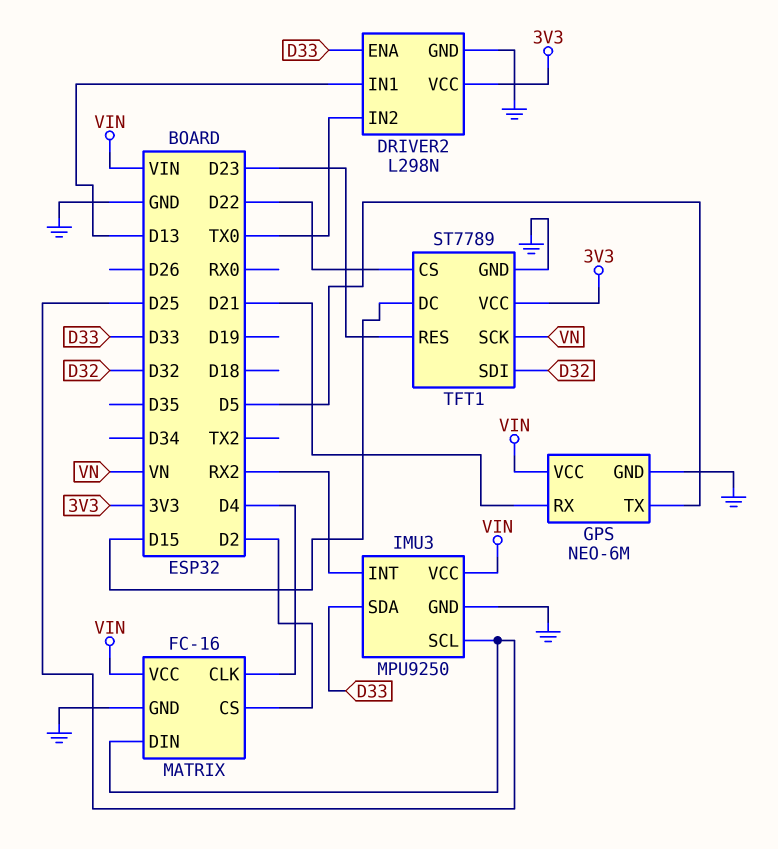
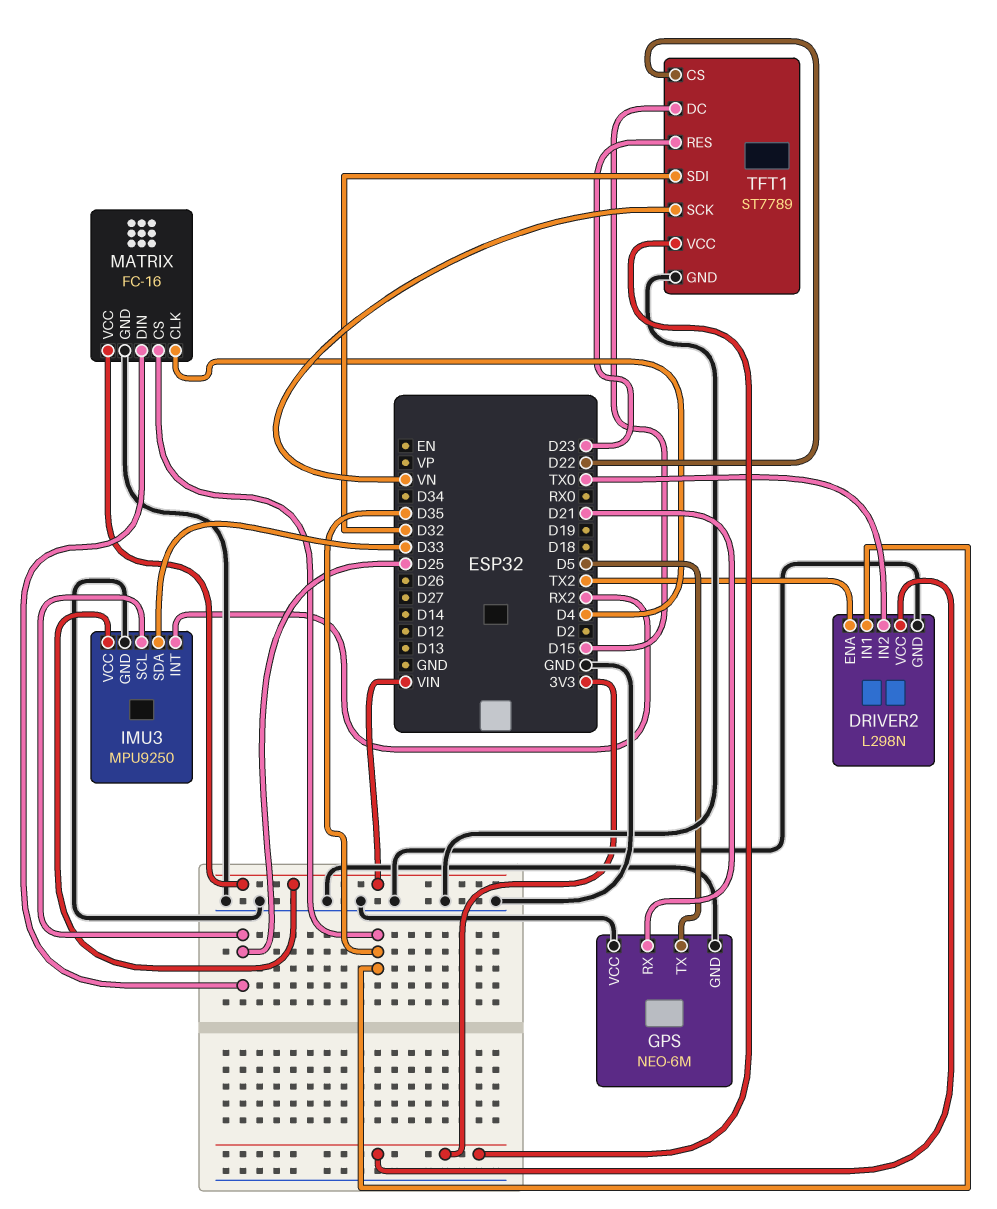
DRIVER2 pin ENA: D33 -> TX2
DRIVER2 pin IN1: D13 -> D35
GPS pin VCC: VIN -> GND
MATRIX pin CS: D2 -> D35

